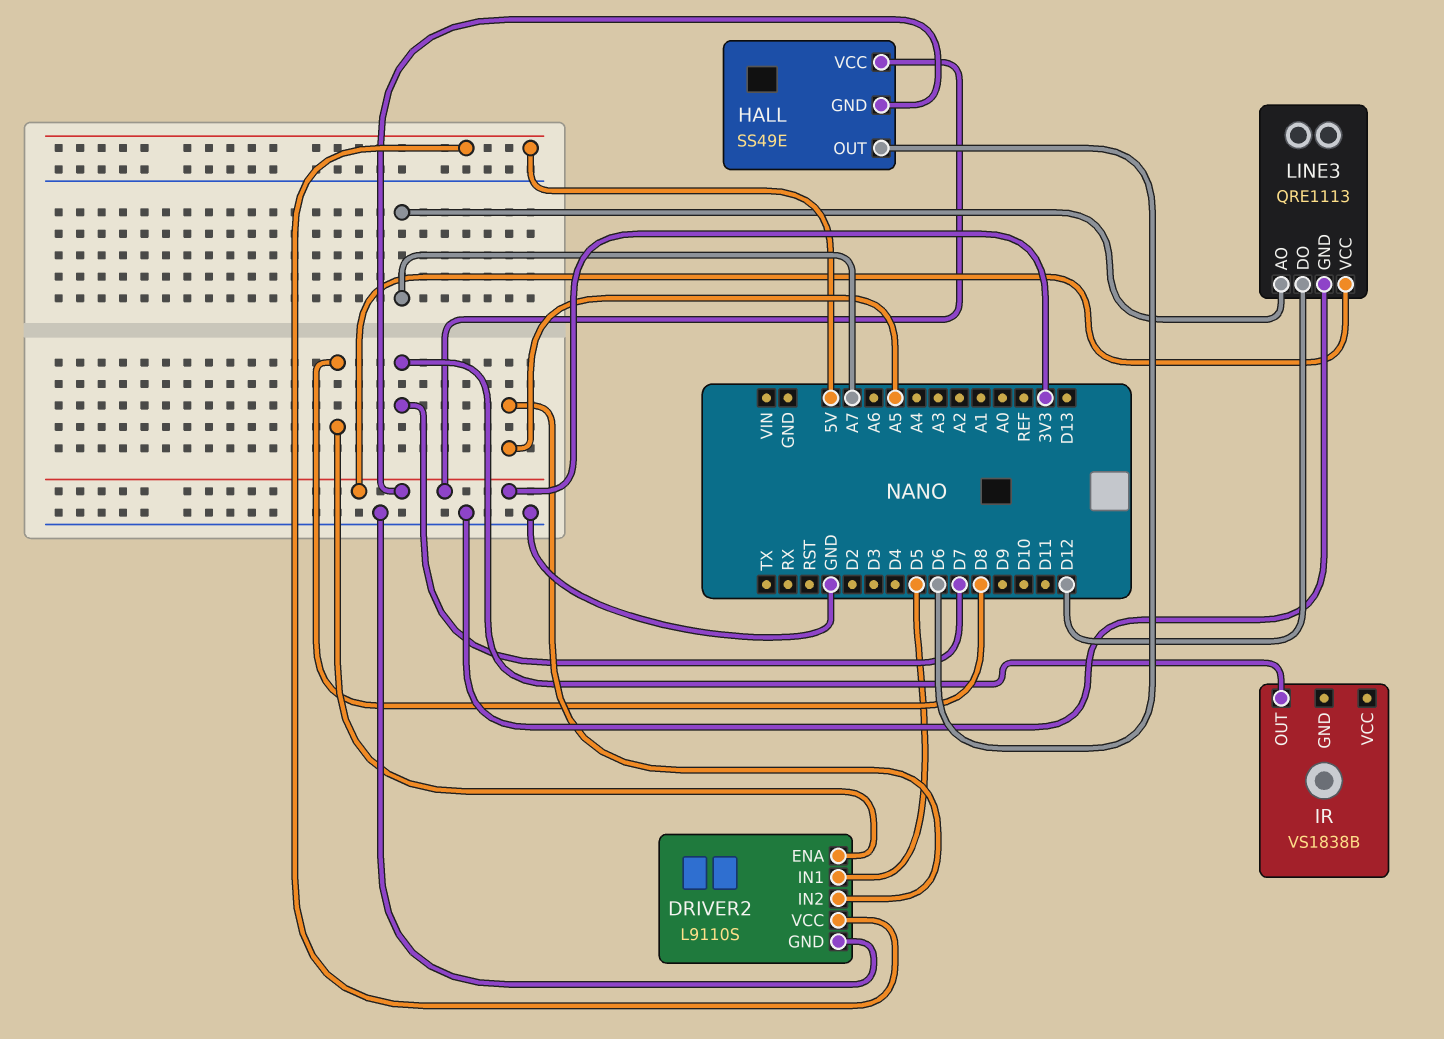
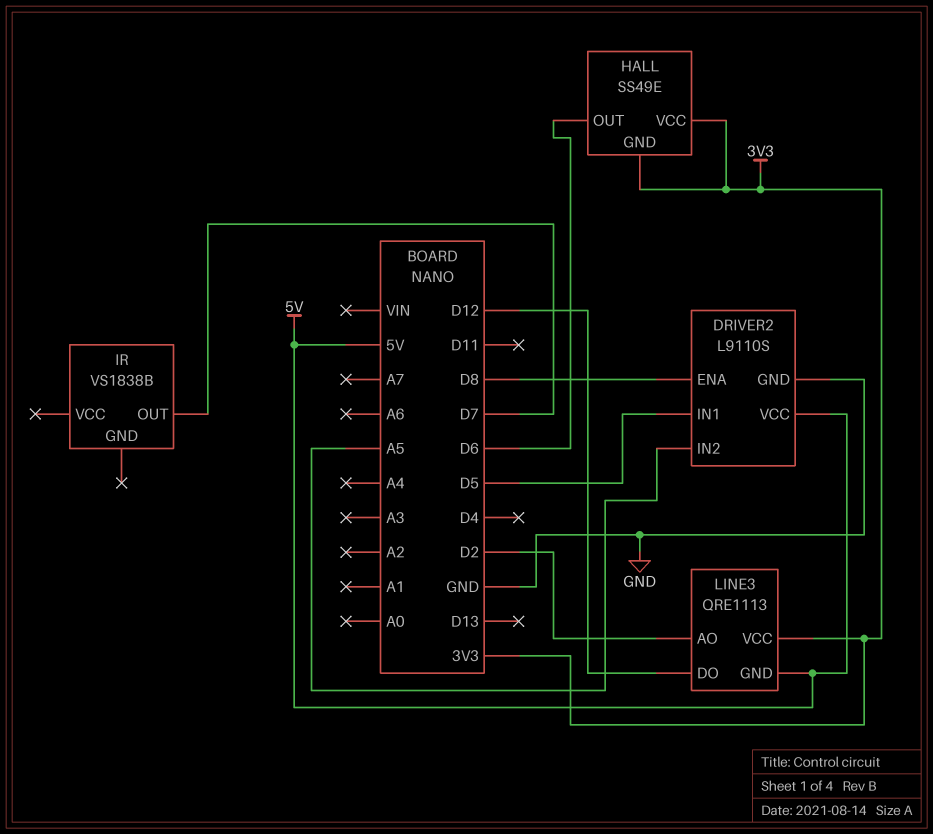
LINE3 pin AO: A7 -> D2
LINE3 pin GND: GND -> 5V

